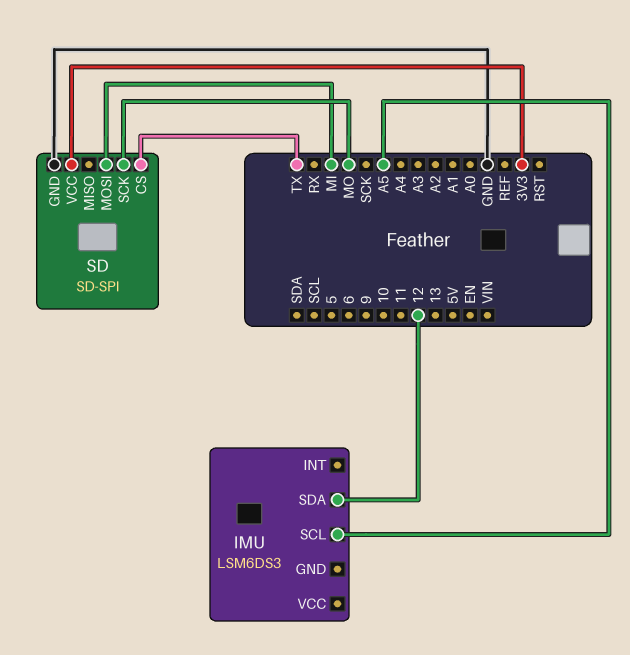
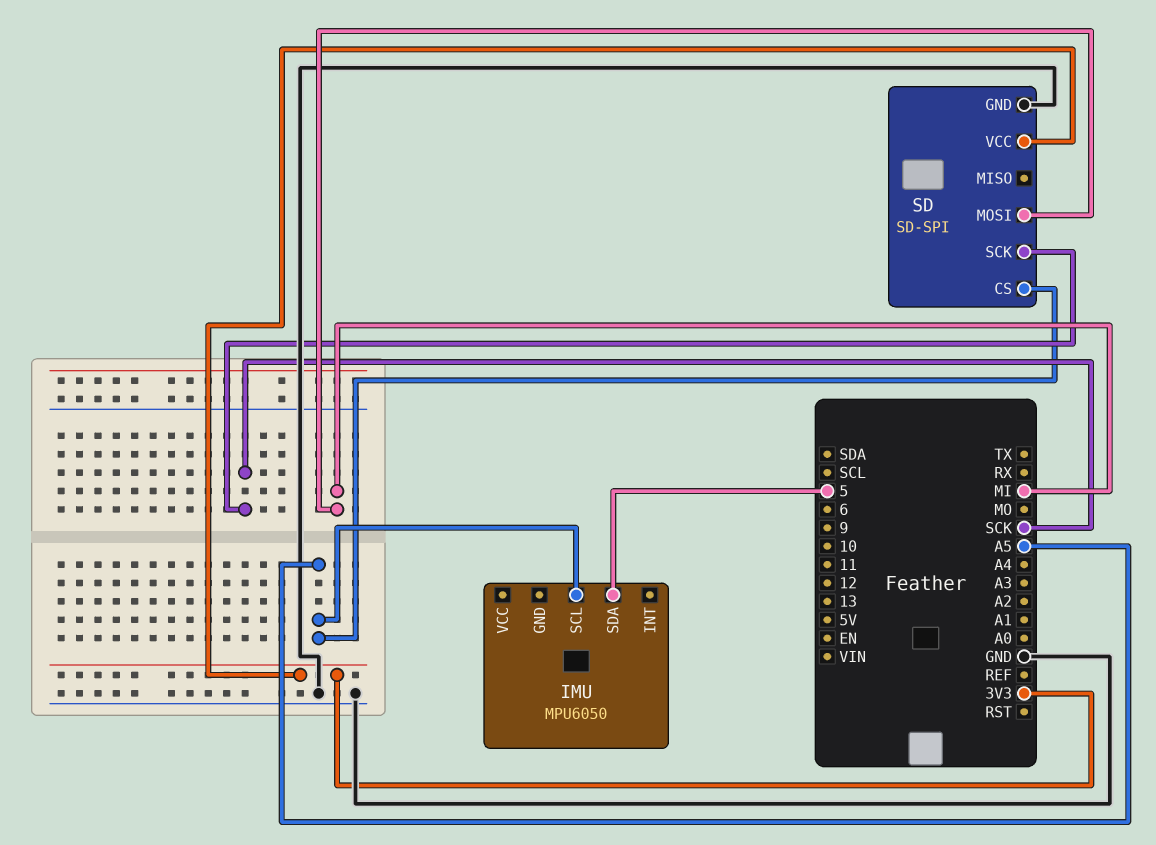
IMU: LSM6DS3 -> MPU6050
IMU pin SDA: 12 -> 5
SD pin CS: TX -> A5
SD pin SCK: MO -> SCK

